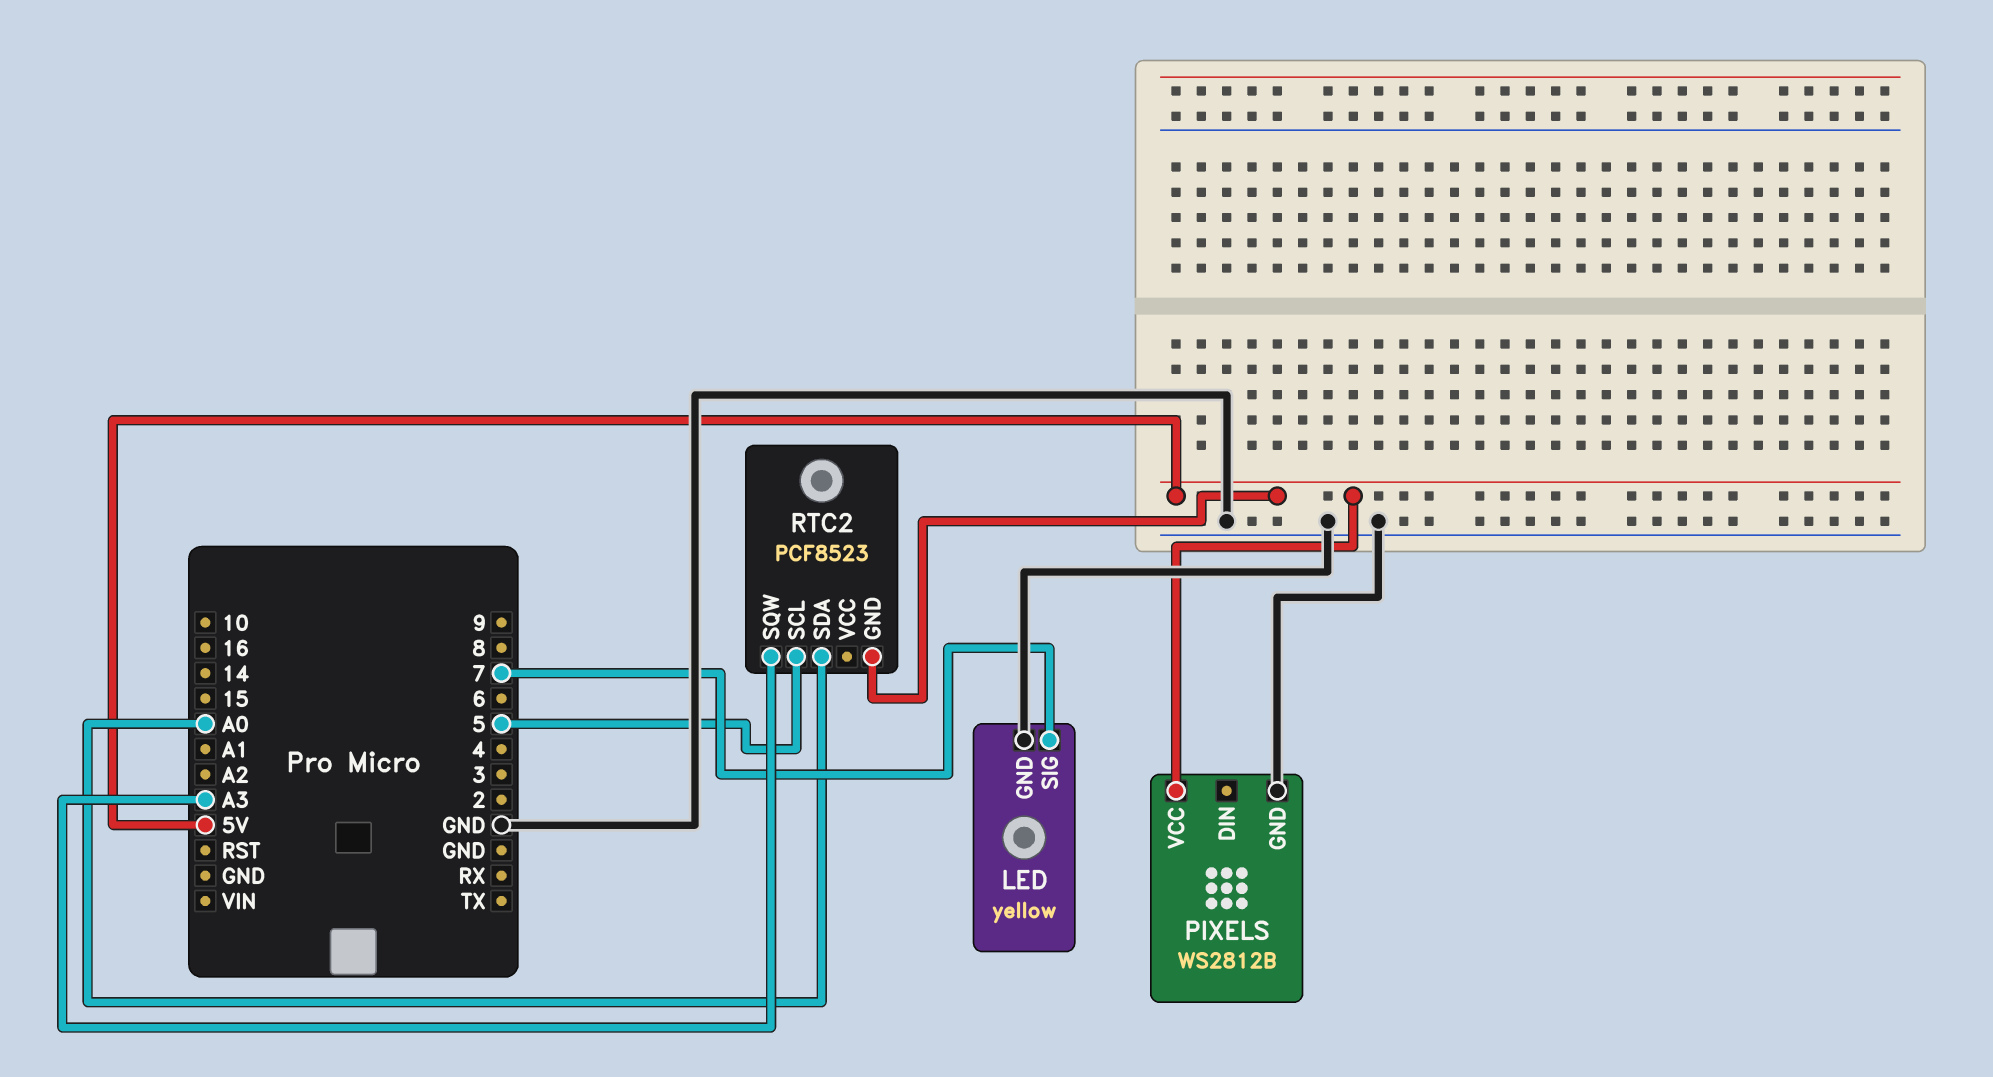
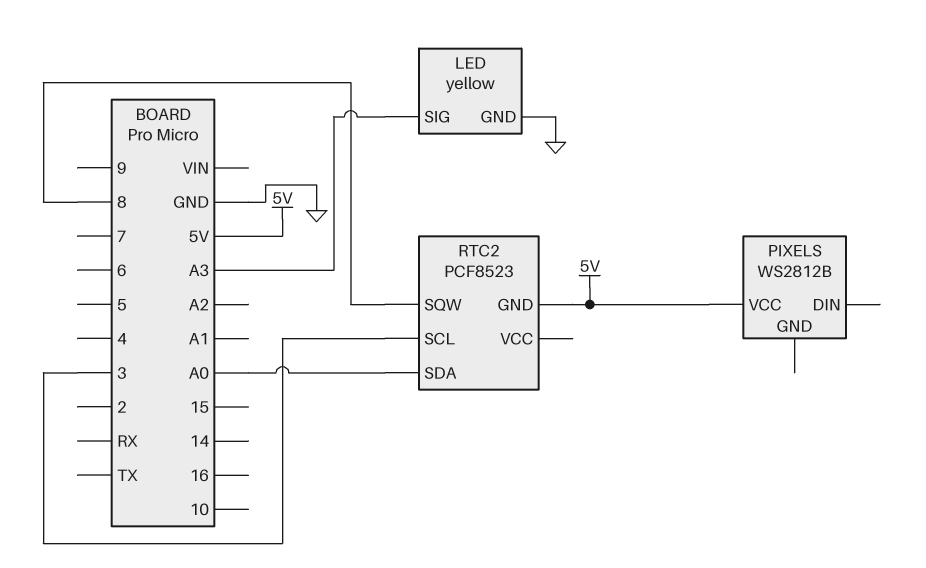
LED pin SIG: 7 -> A3
PIXELS pin GND: GND -> none
RTC2 pin SCL: 5 -> 3
RTC2 pin SQW: A3 -> 8

